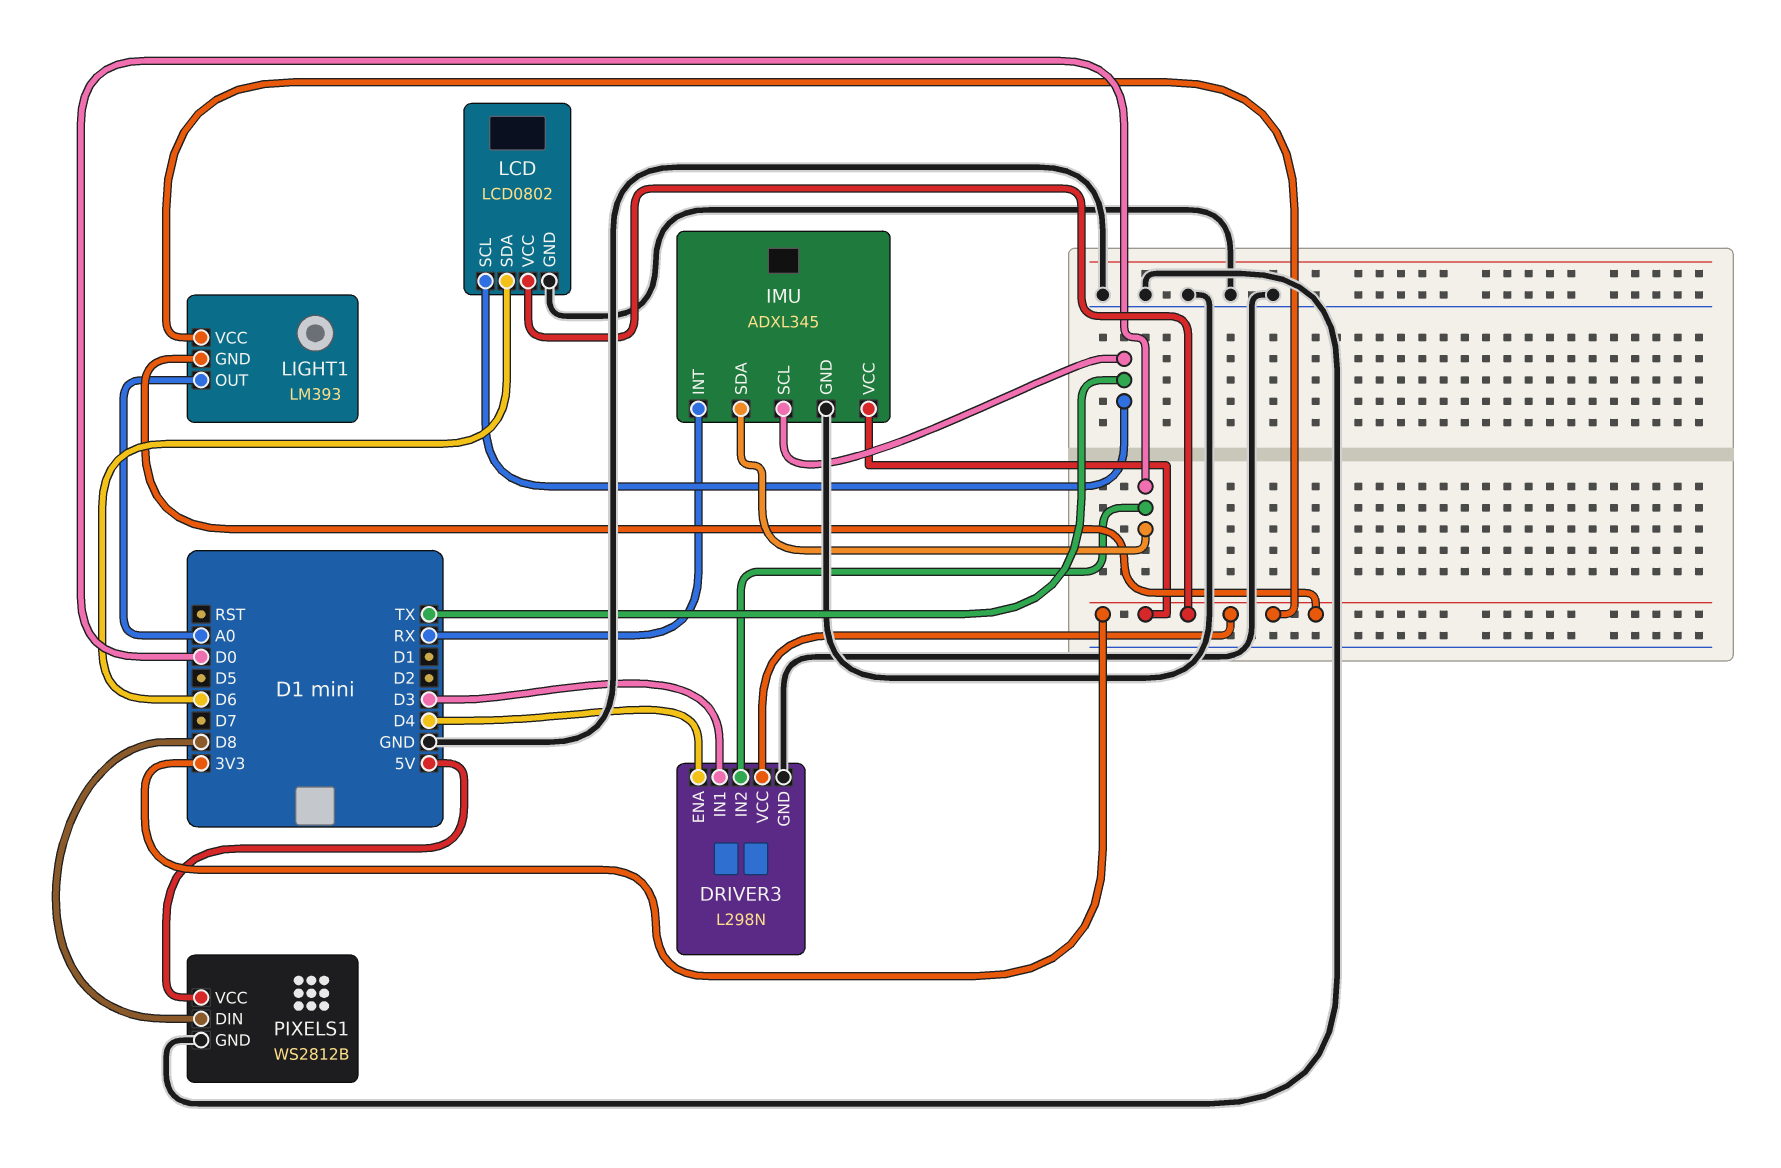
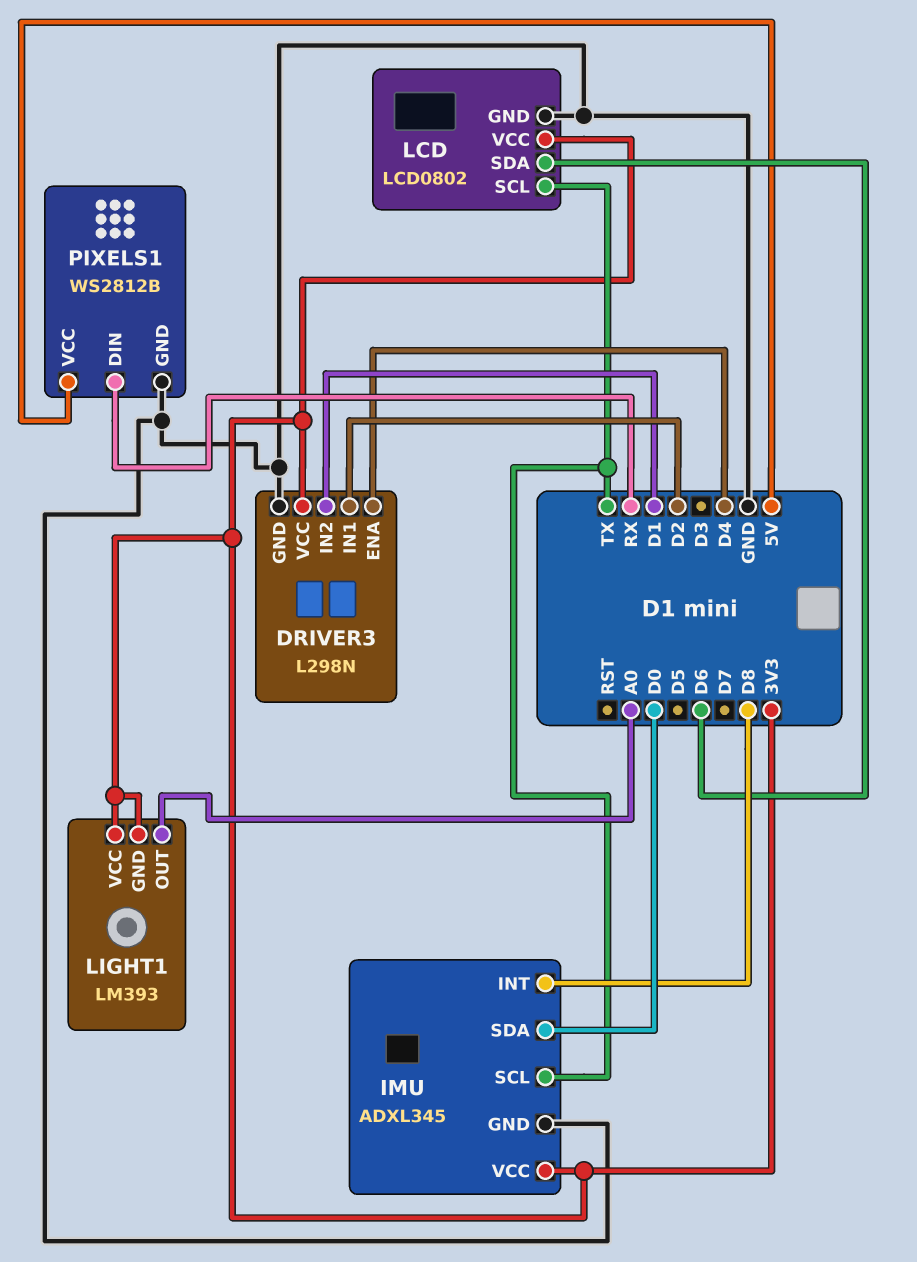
DRIVER3 pin IN1: D3 -> D2
DRIVER3 pin IN2: D0 -> D1
IMU pin INT: RX -> D8
PIXELS1 pin DIN: D8 -> RX

